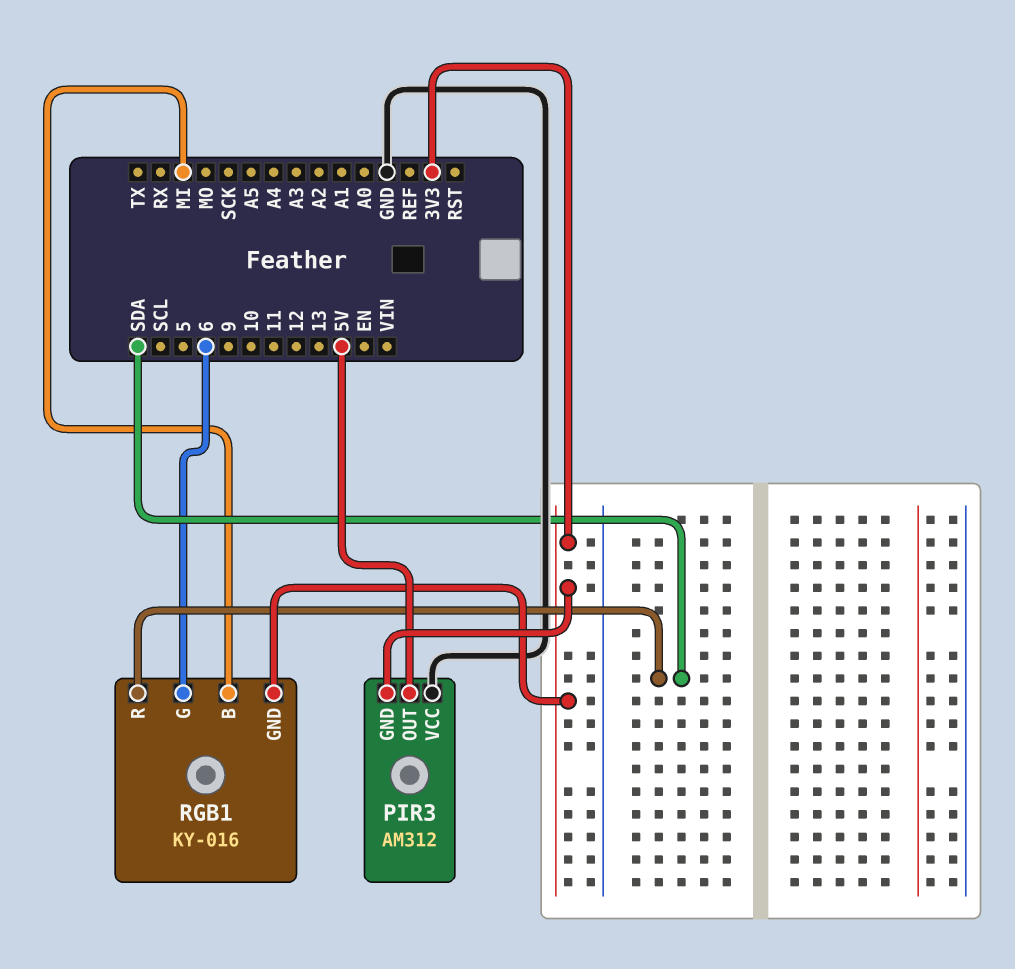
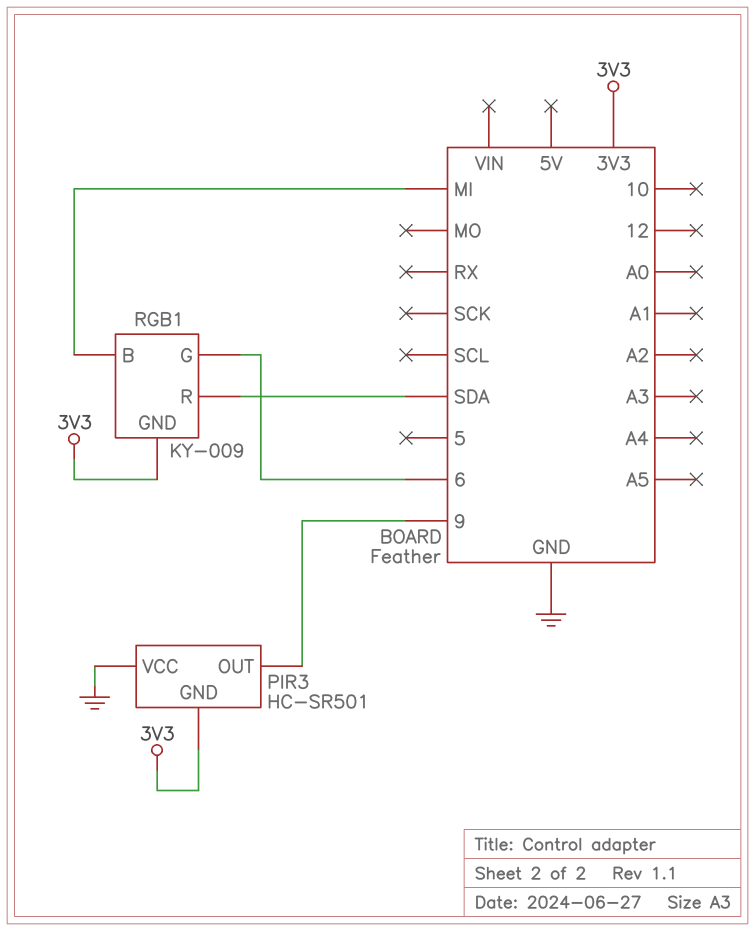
PIR3: AM312 -> HC-SR501
PIR3 pin OUT: 5V -> 9
RGB1: KY-016 -> KY-009

